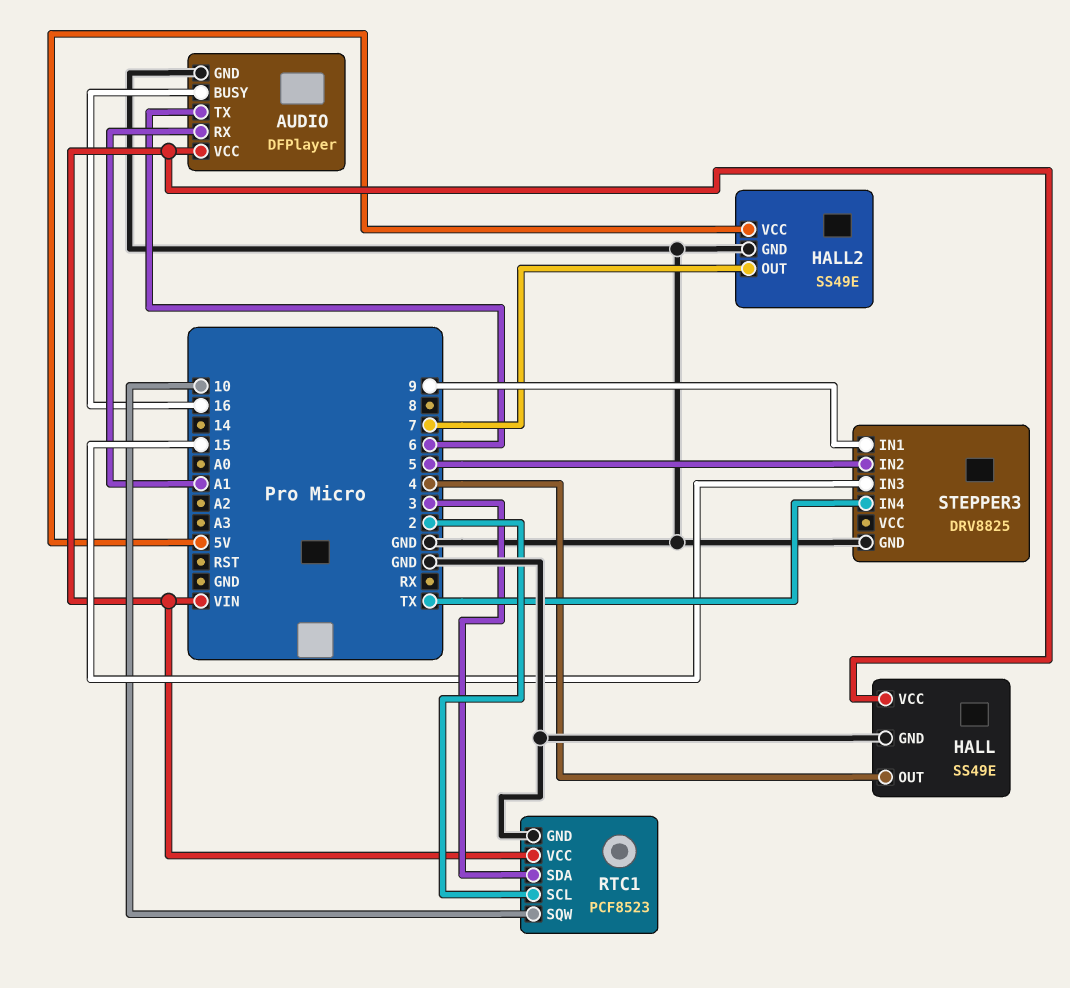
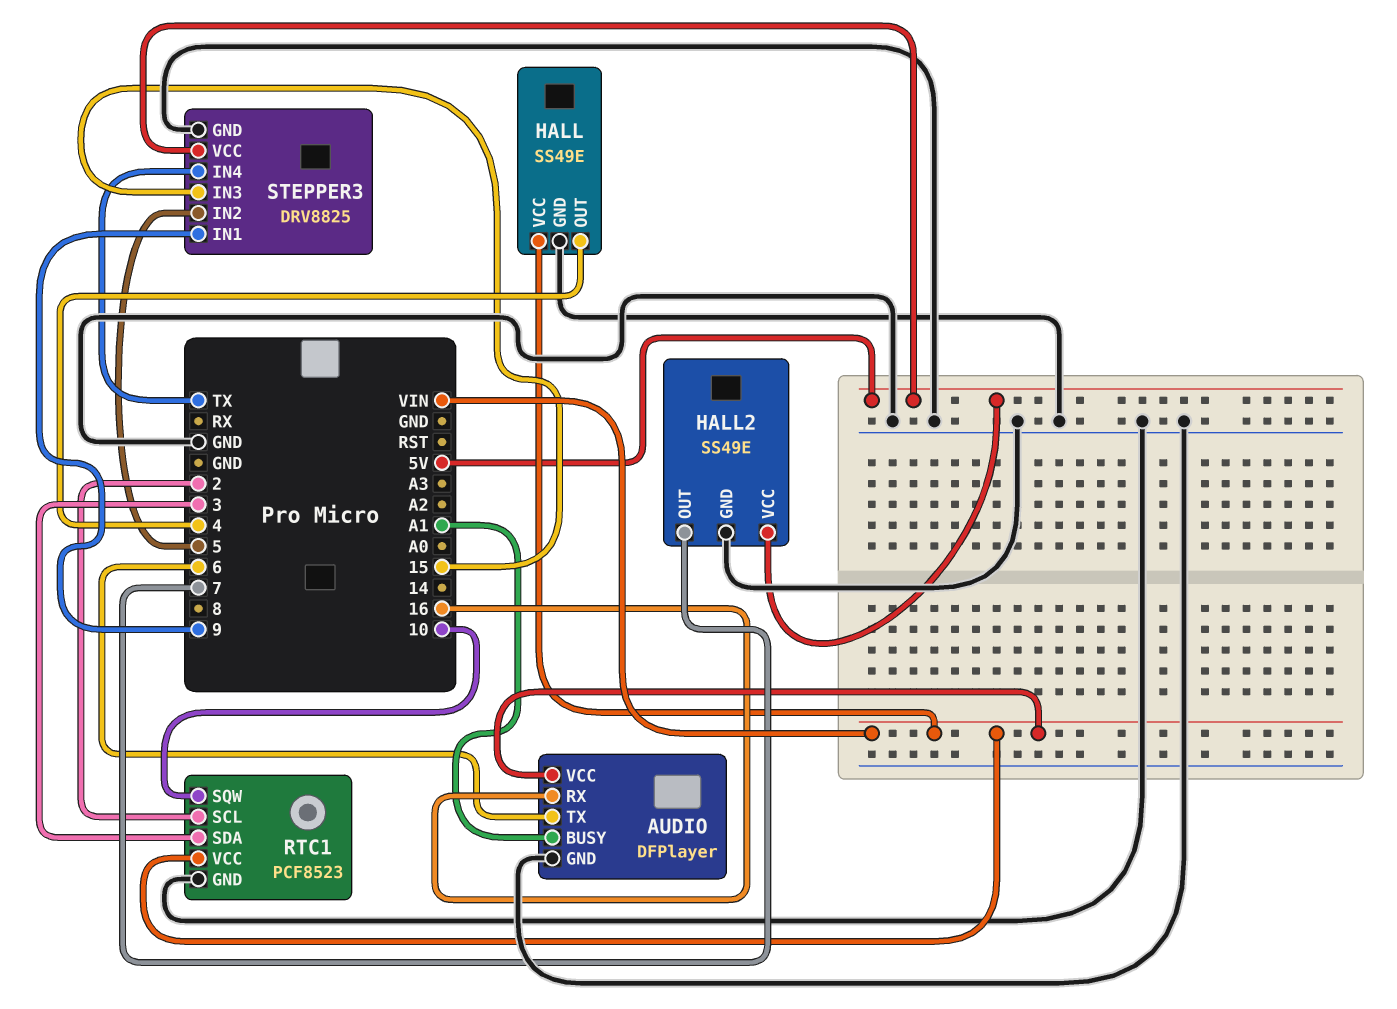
AUDIO pin BUSY: 16 -> A1
AUDIO pin RX: A1 -> 16
STEPPER3 pin VCC: none -> 5V

